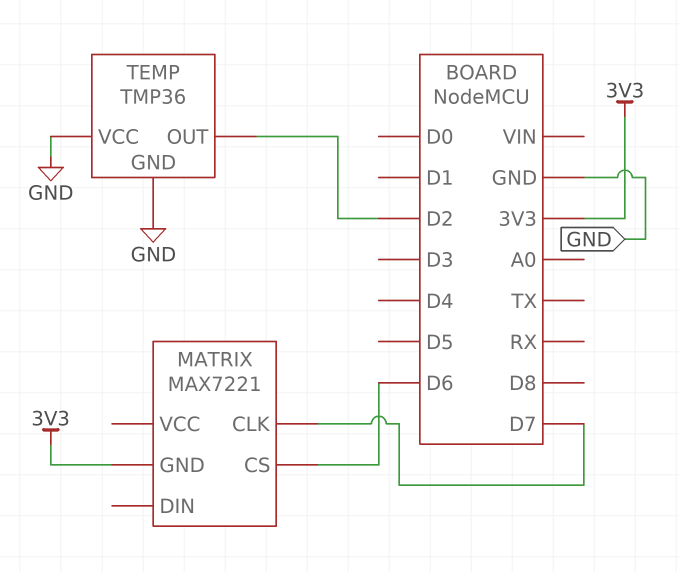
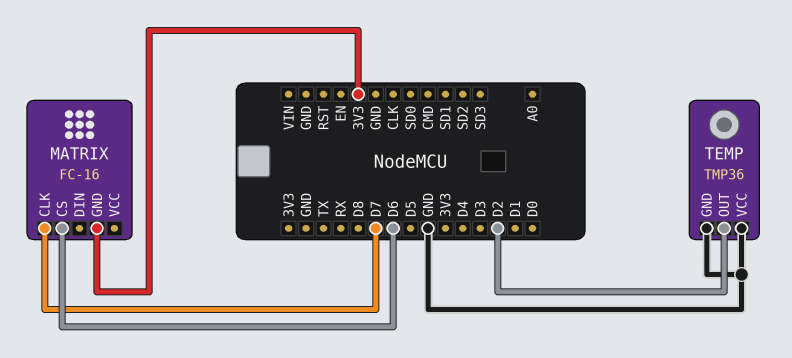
MATRIX: MAX7221 -> FC-16

